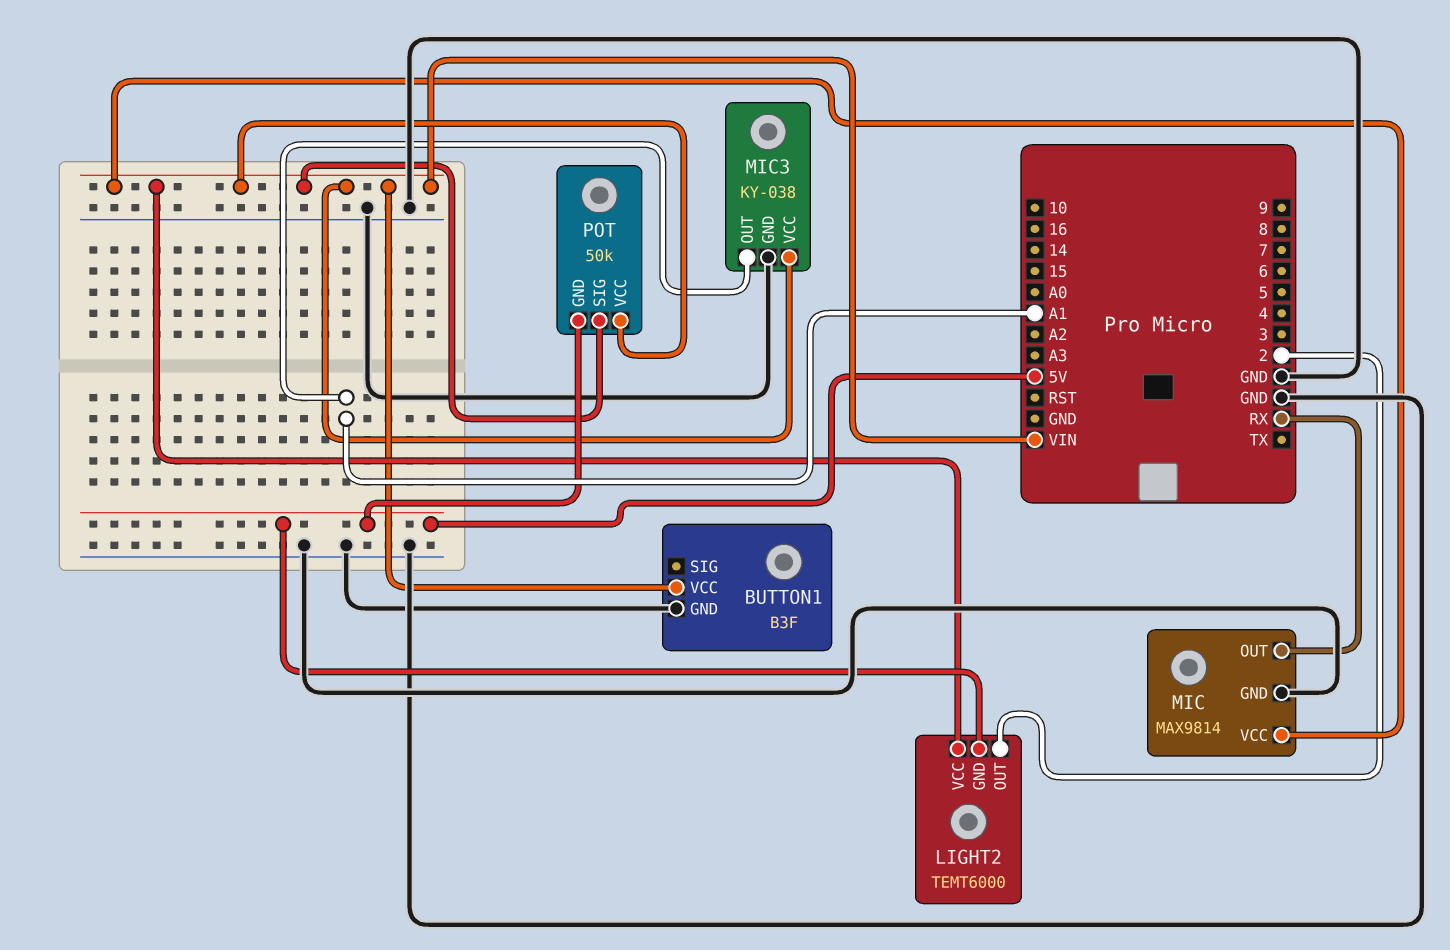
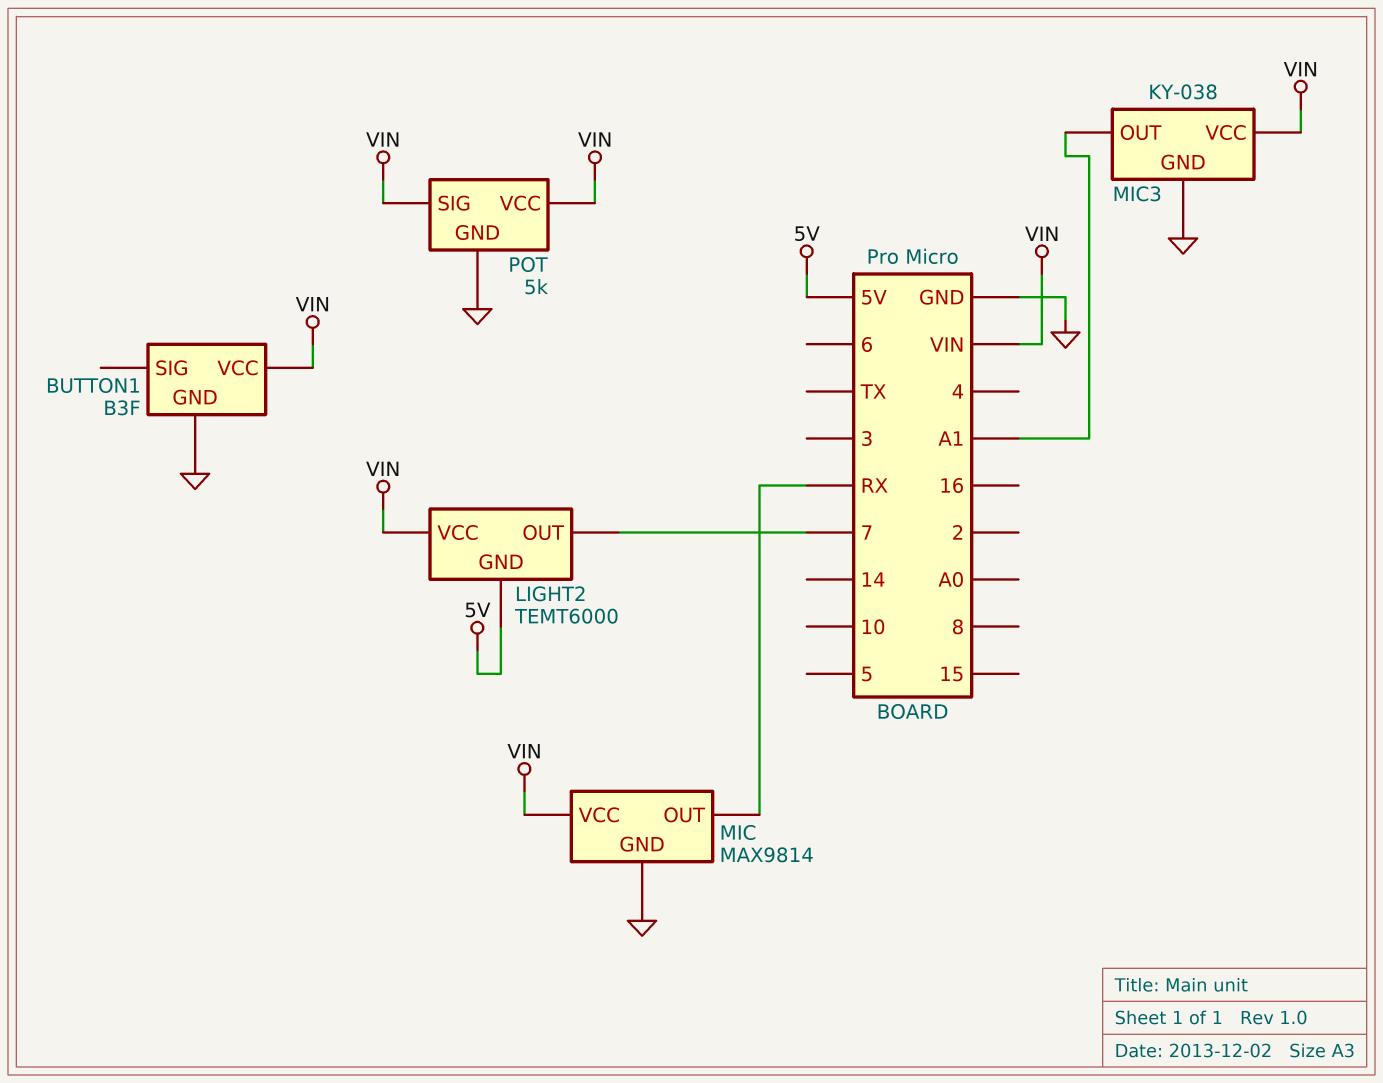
LIGHT2 pin OUT: 2 -> 7
POT: 50k -> 5k
POT pin GND: 5V -> GND

